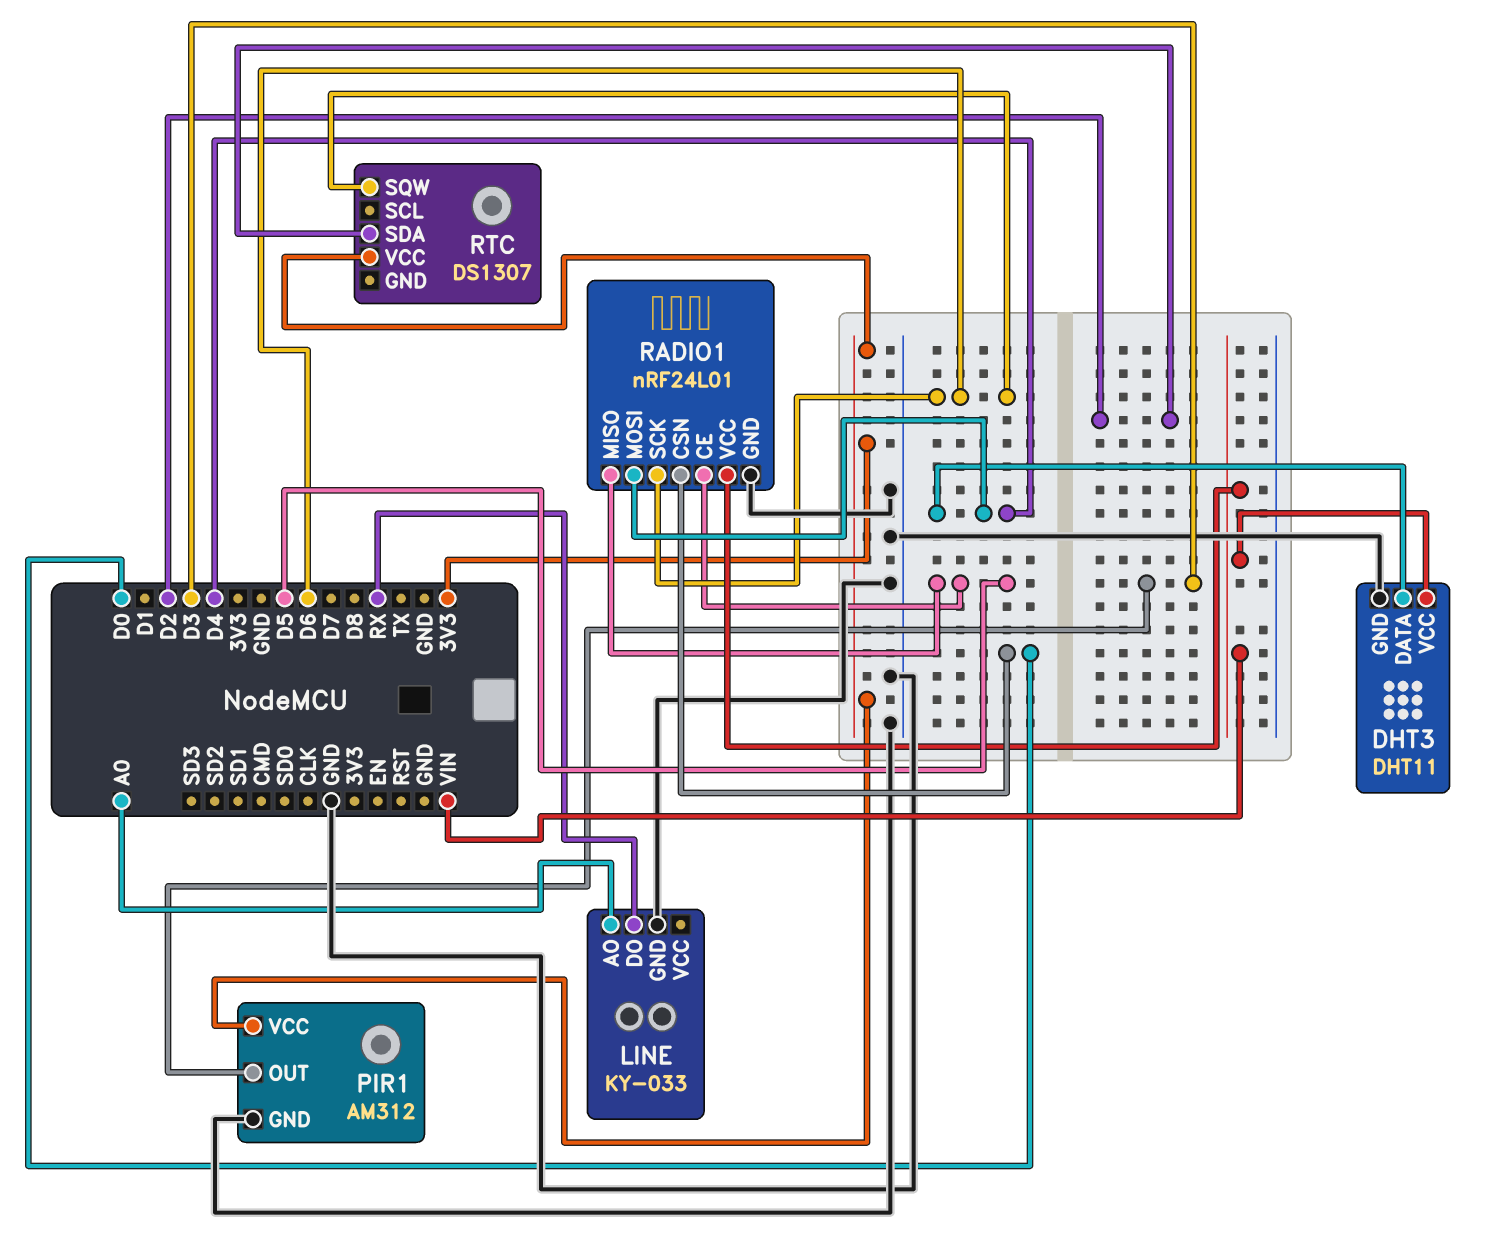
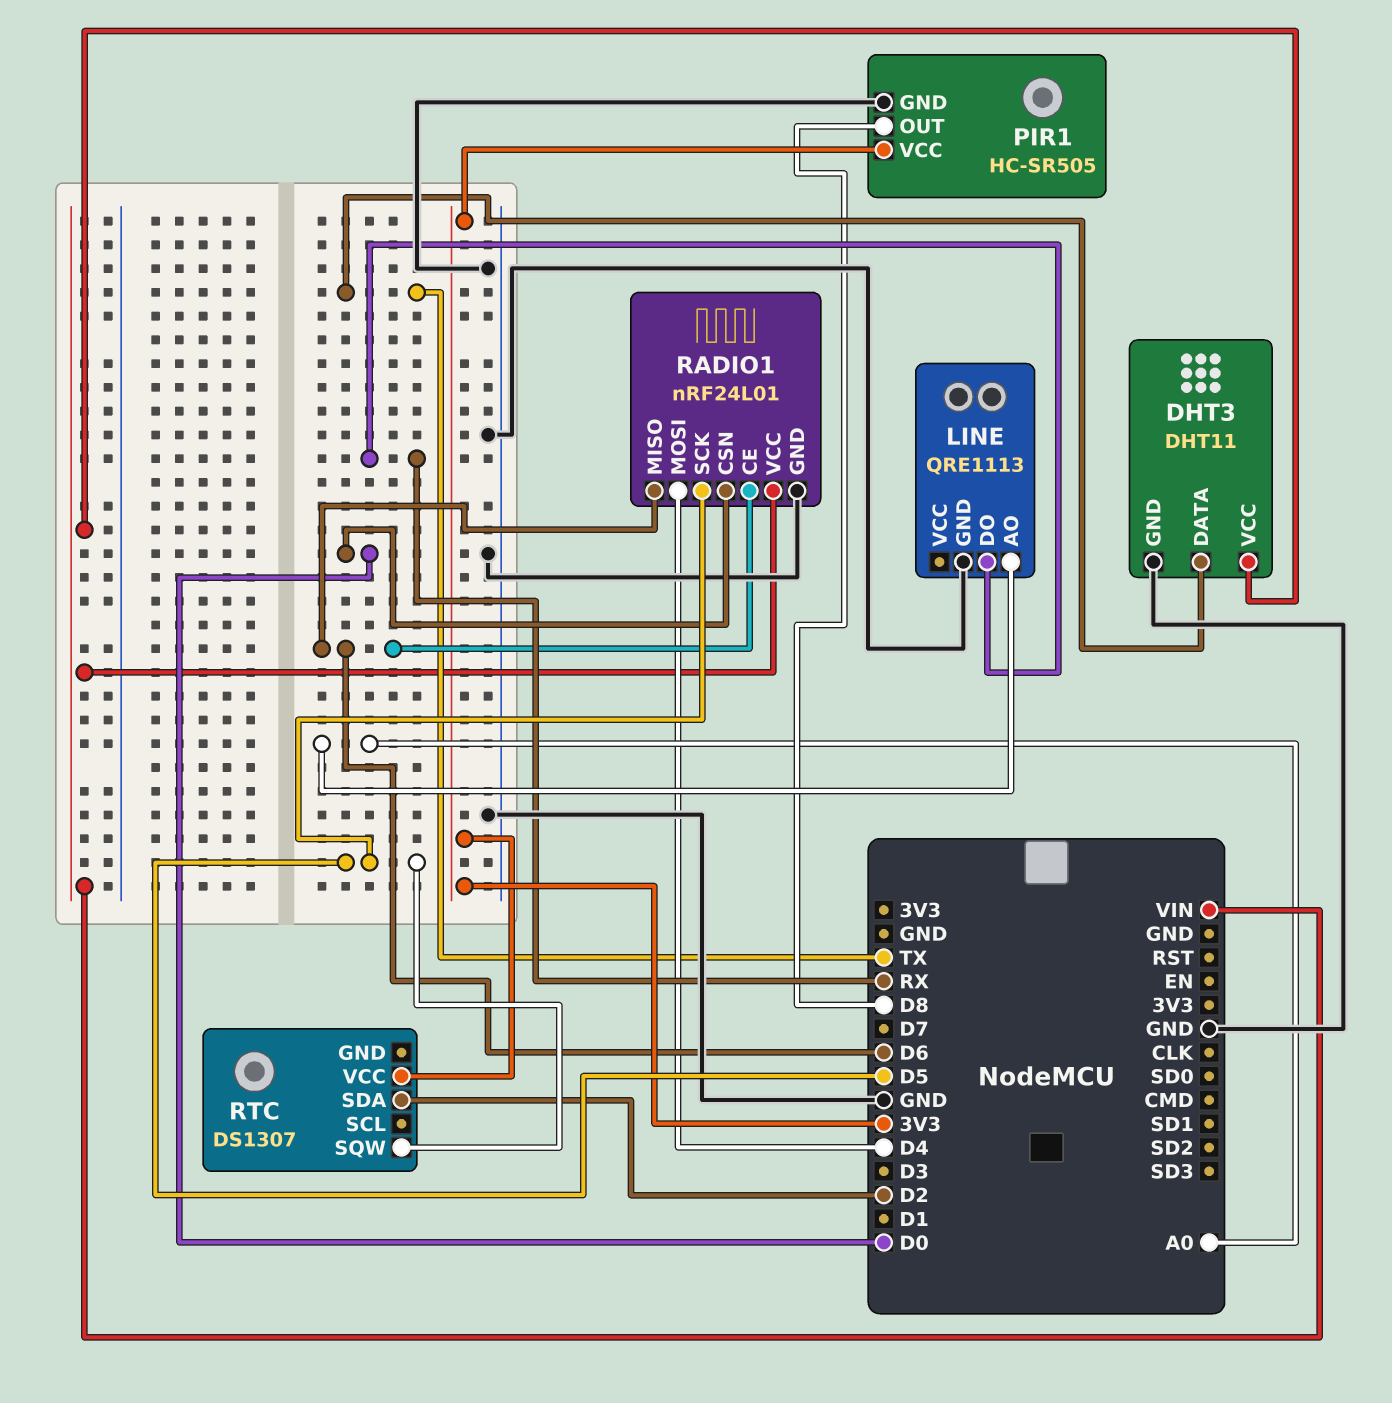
DHT3 pin DATA: D4 -> TX
LINE: KY-033 -> QRE1113
PIR1: AM312 -> HC-SR505
PIR1 pin OUT: D3 -> D8
RADIO1 pin CE: D5 -> D6
RADIO1 pin MISO: D5 -> D6
RADIO1 pin SCK: D6 -> D5
RTC pin SQW: D6 -> D5

